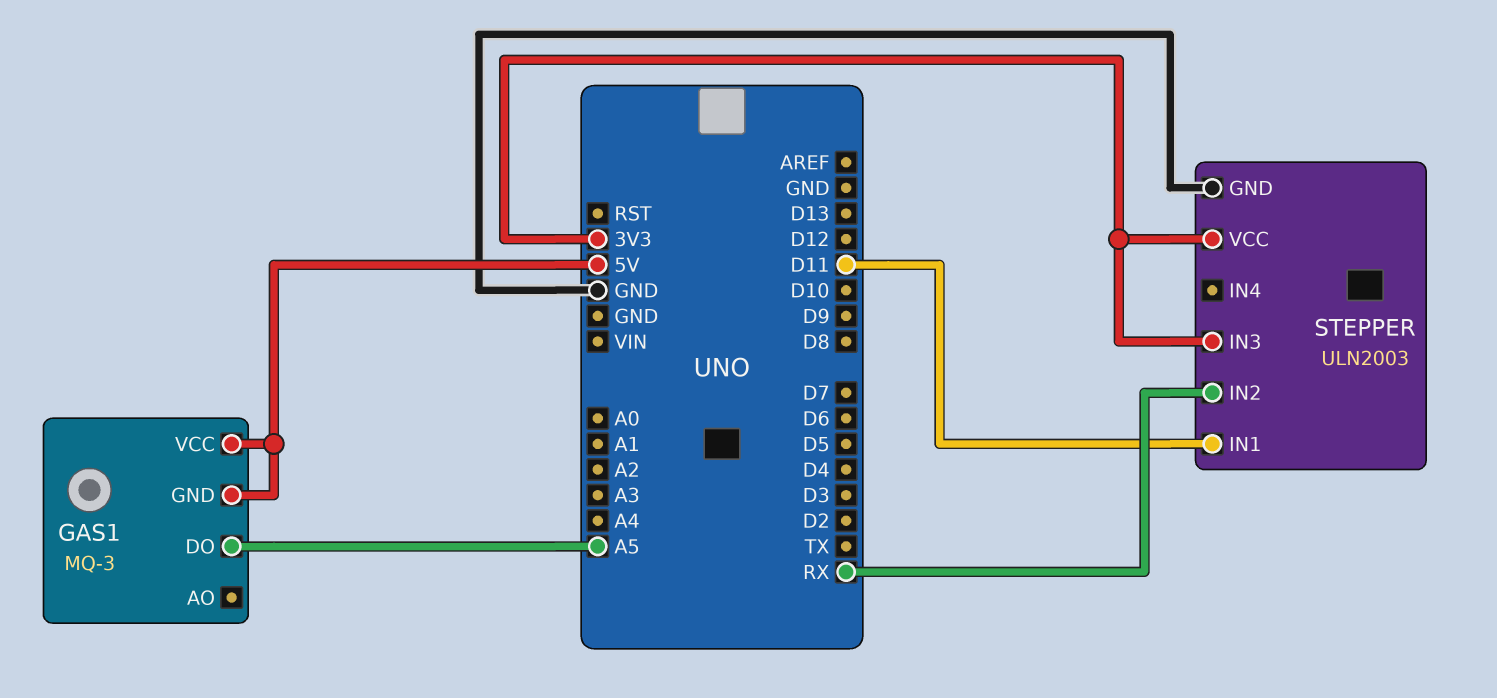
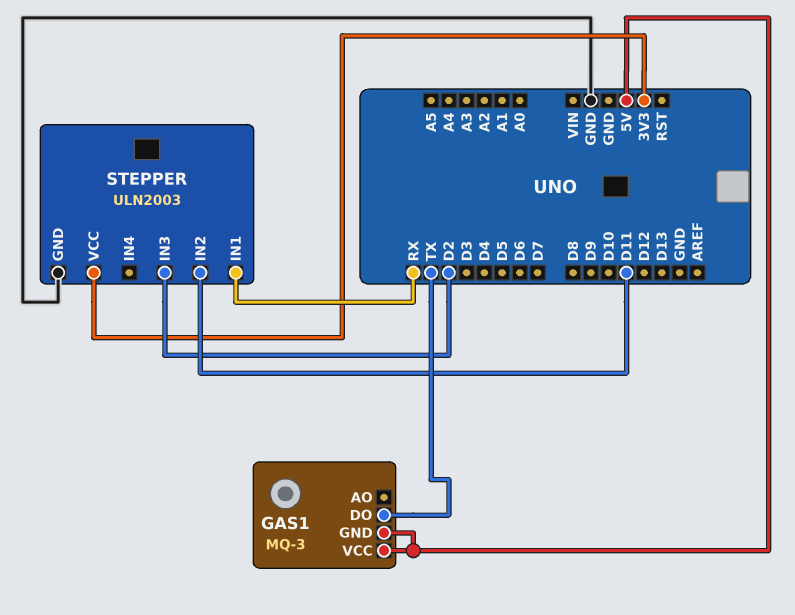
GAS1 pin DO: A5 -> TX
STEPPER pin IN1: D11 -> RX
STEPPER pin IN2: RX -> D11
STEPPER pin IN3: 3V3 -> D2

